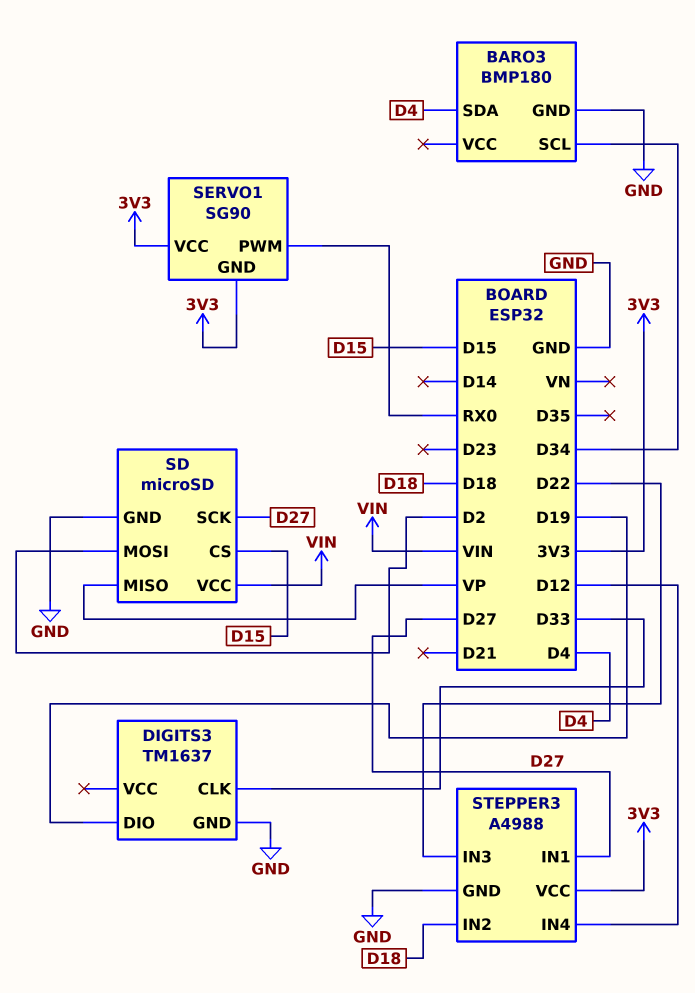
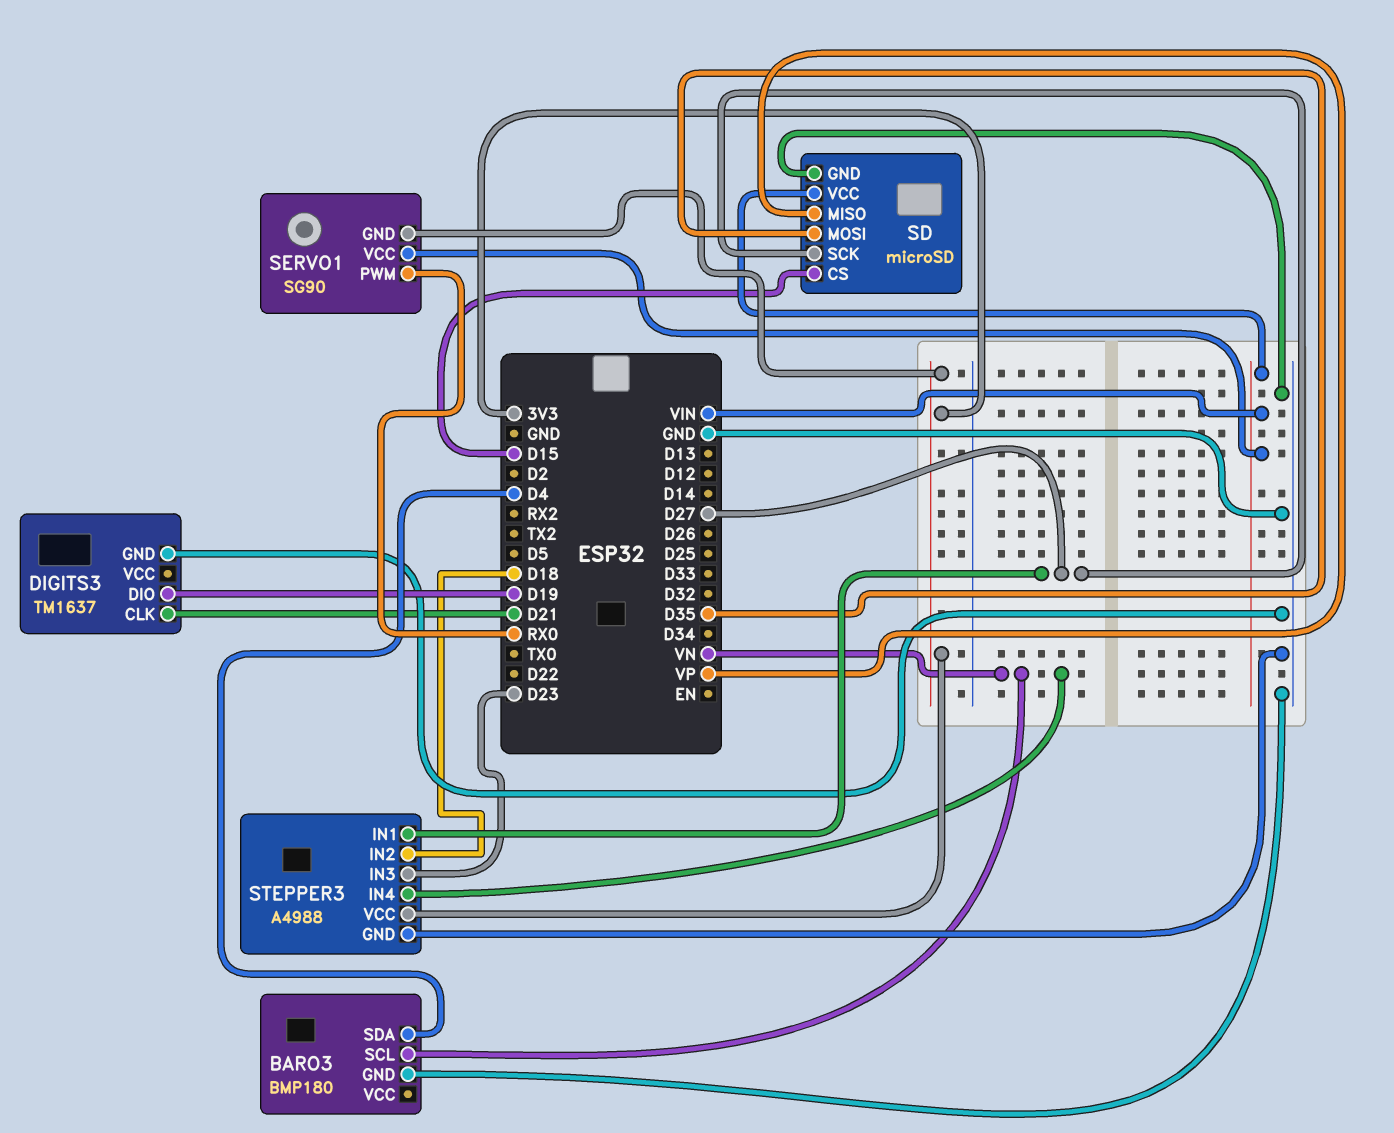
BARO3 pin SCL: D34 -> VN
DIGITS3 pin CLK: D33 -> D21
SD pin MOSI: D2 -> D35
SERVO1 pin VCC: 3V3 -> VIN
STEPPER3 pin IN3: D22 -> D23
STEPPER3 pin IN4: D12 -> VN

